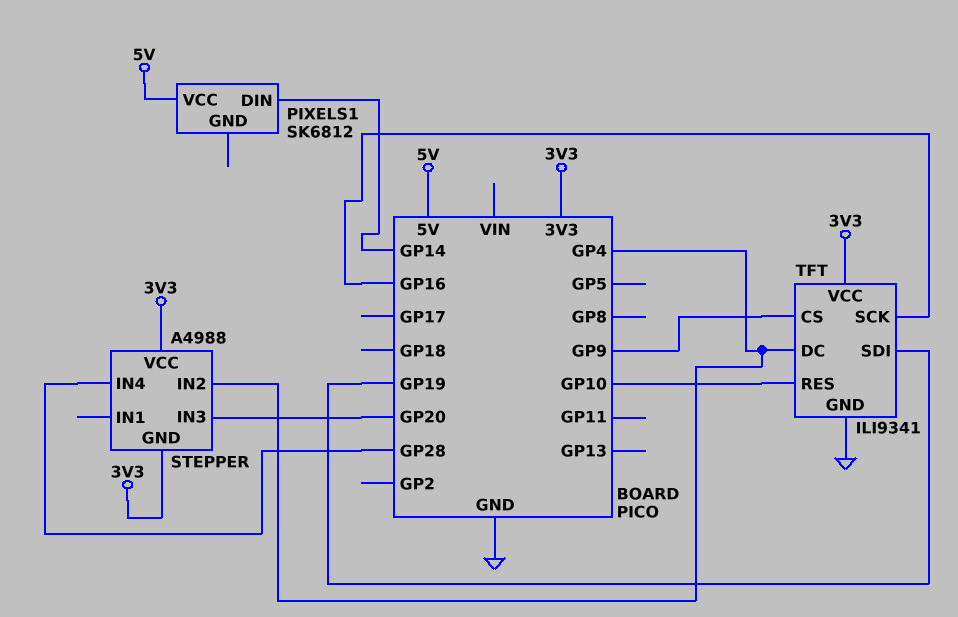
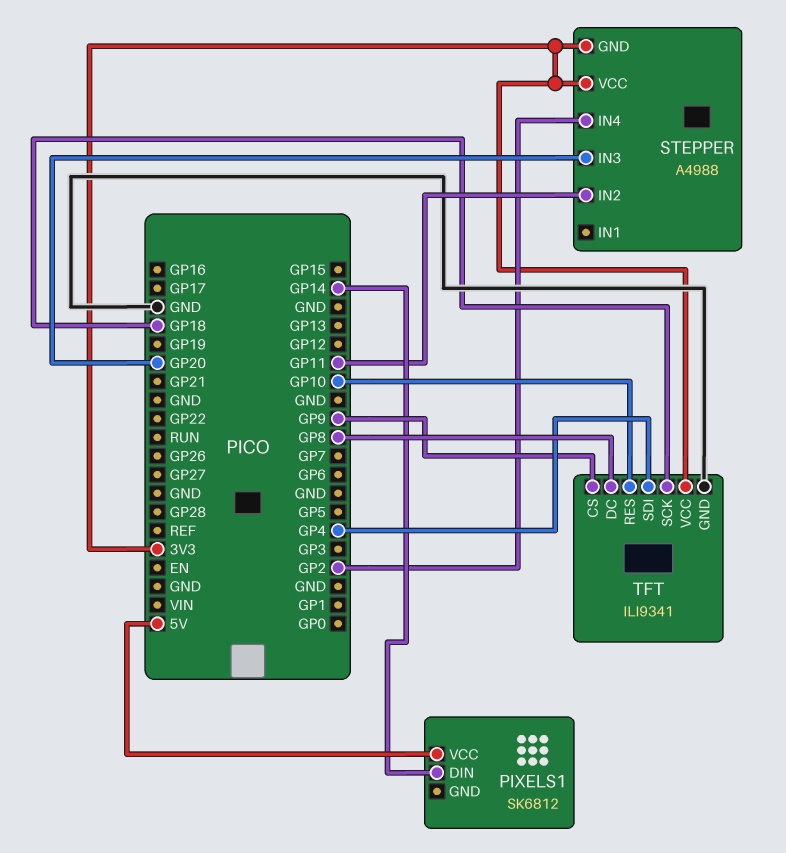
STEPPER pin IN2: GP4 -> GP11
STEPPER pin IN4: GP28 -> GP2
TFT pin DC: GP4 -> GP8
TFT pin SCK: GP16 -> GP18
TFT pin SDI: GP19 -> GP4

